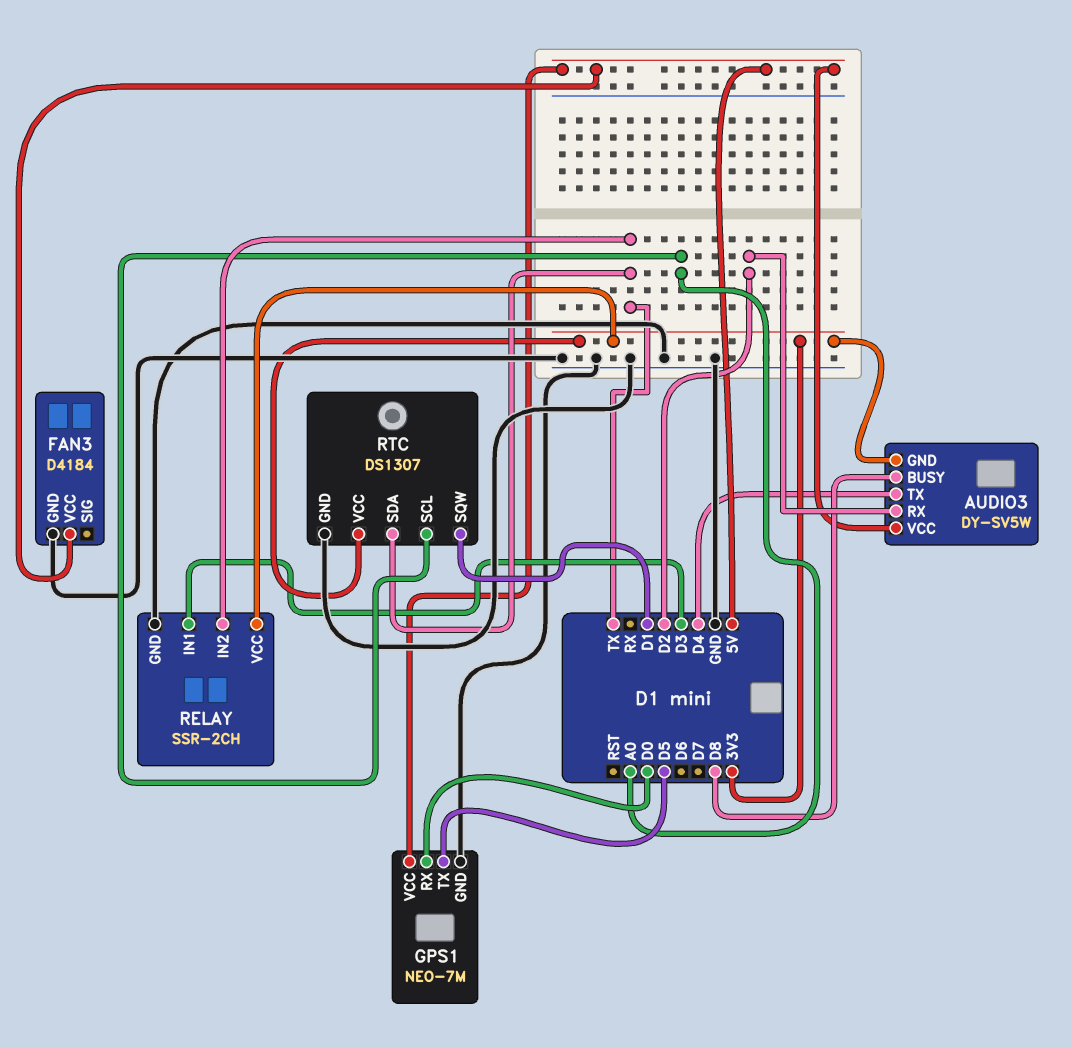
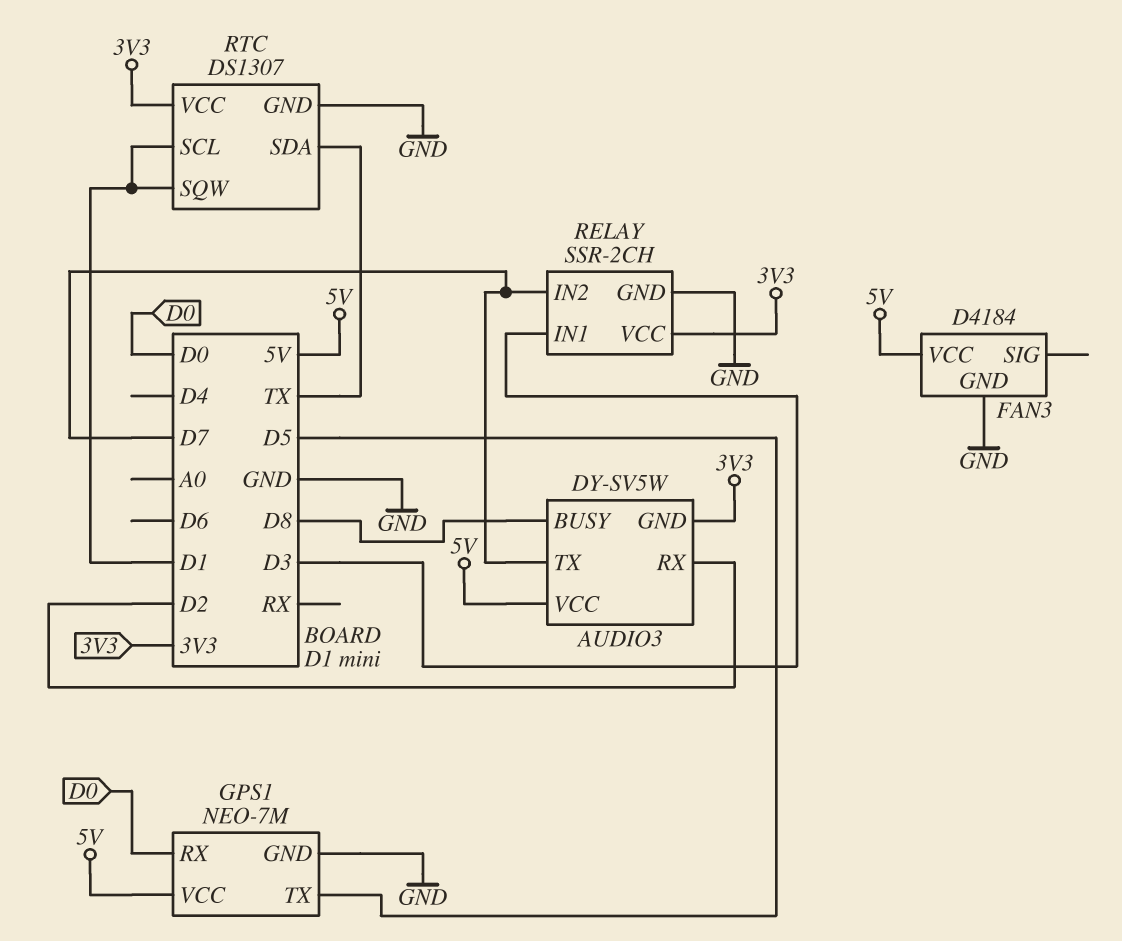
AUDIO3 pin TX: D4 -> D7
RELAY pin IN2: TX -> D7
RTC pin SCL: A0 -> D1

